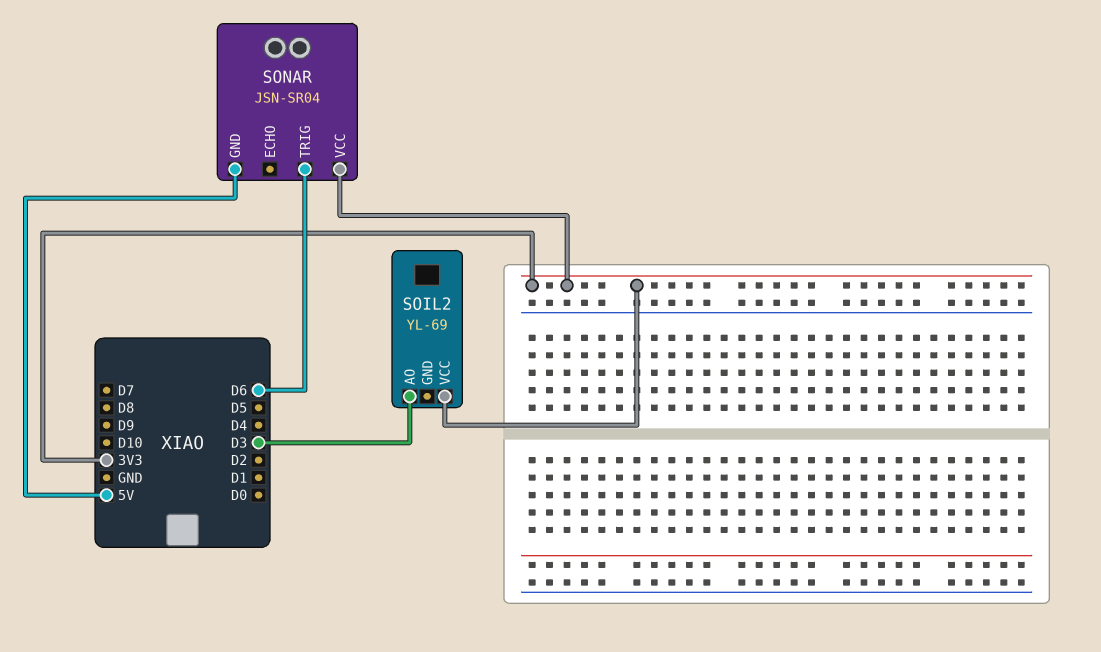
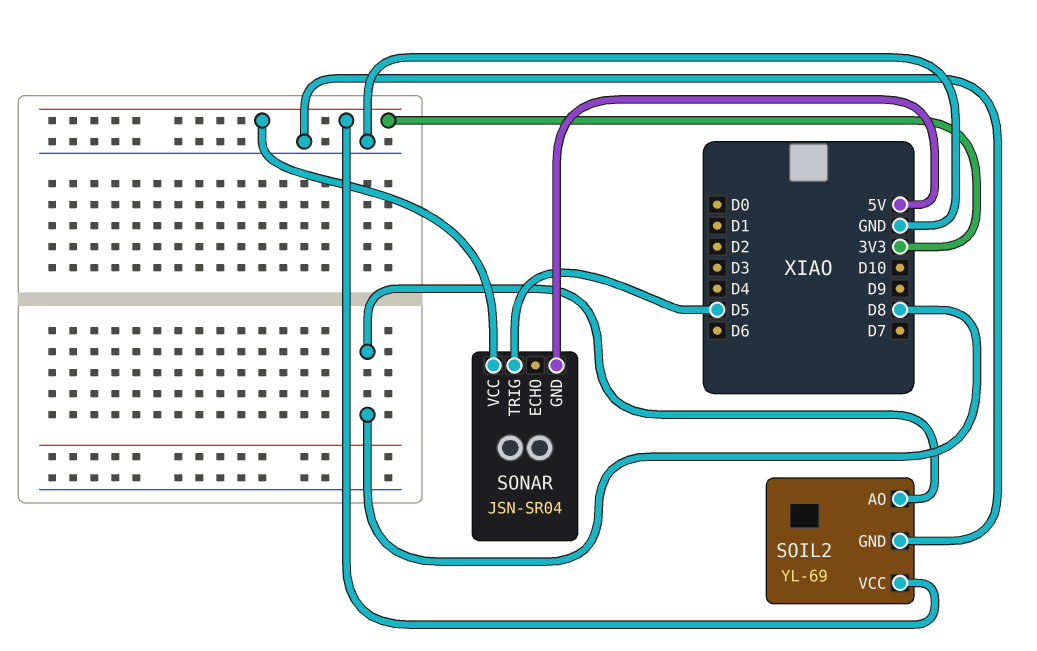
SOIL2 pin AO: D3 -> D8
SOIL2 pin GND: none -> GND
SONAR pin TRIG: D6 -> D5

